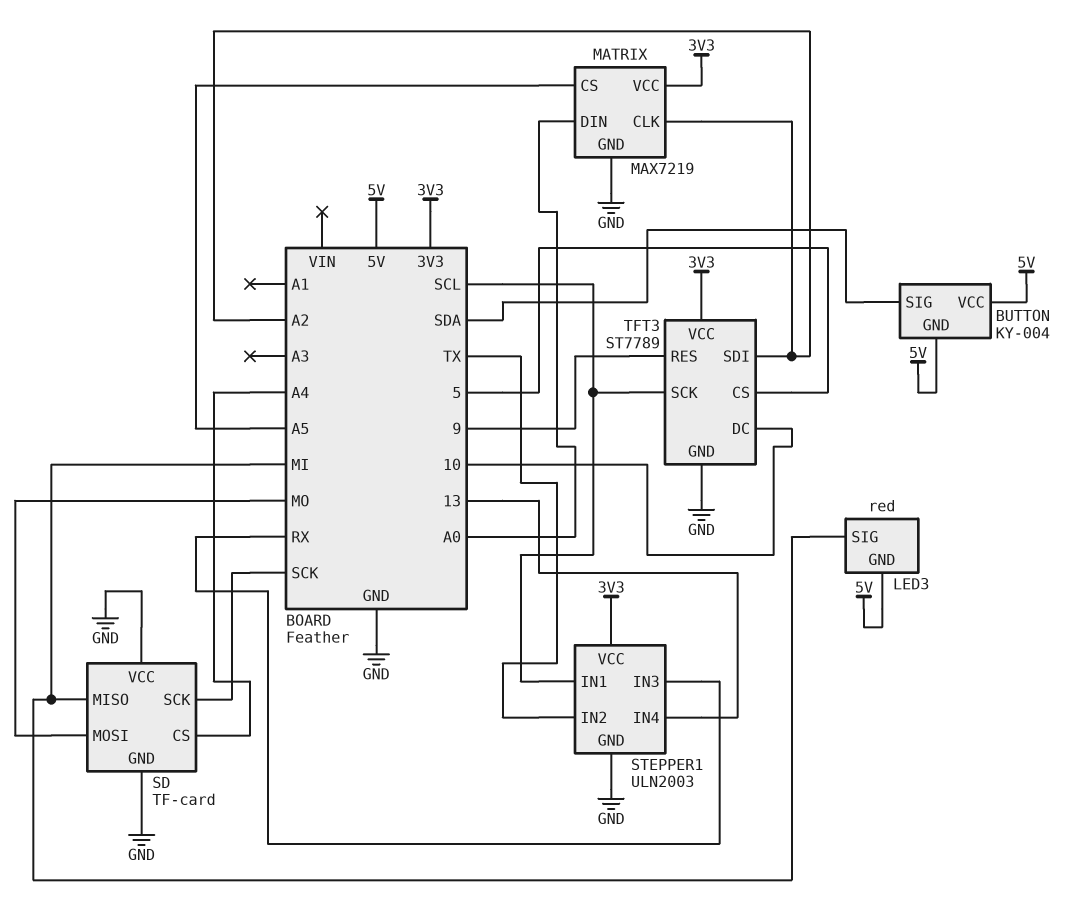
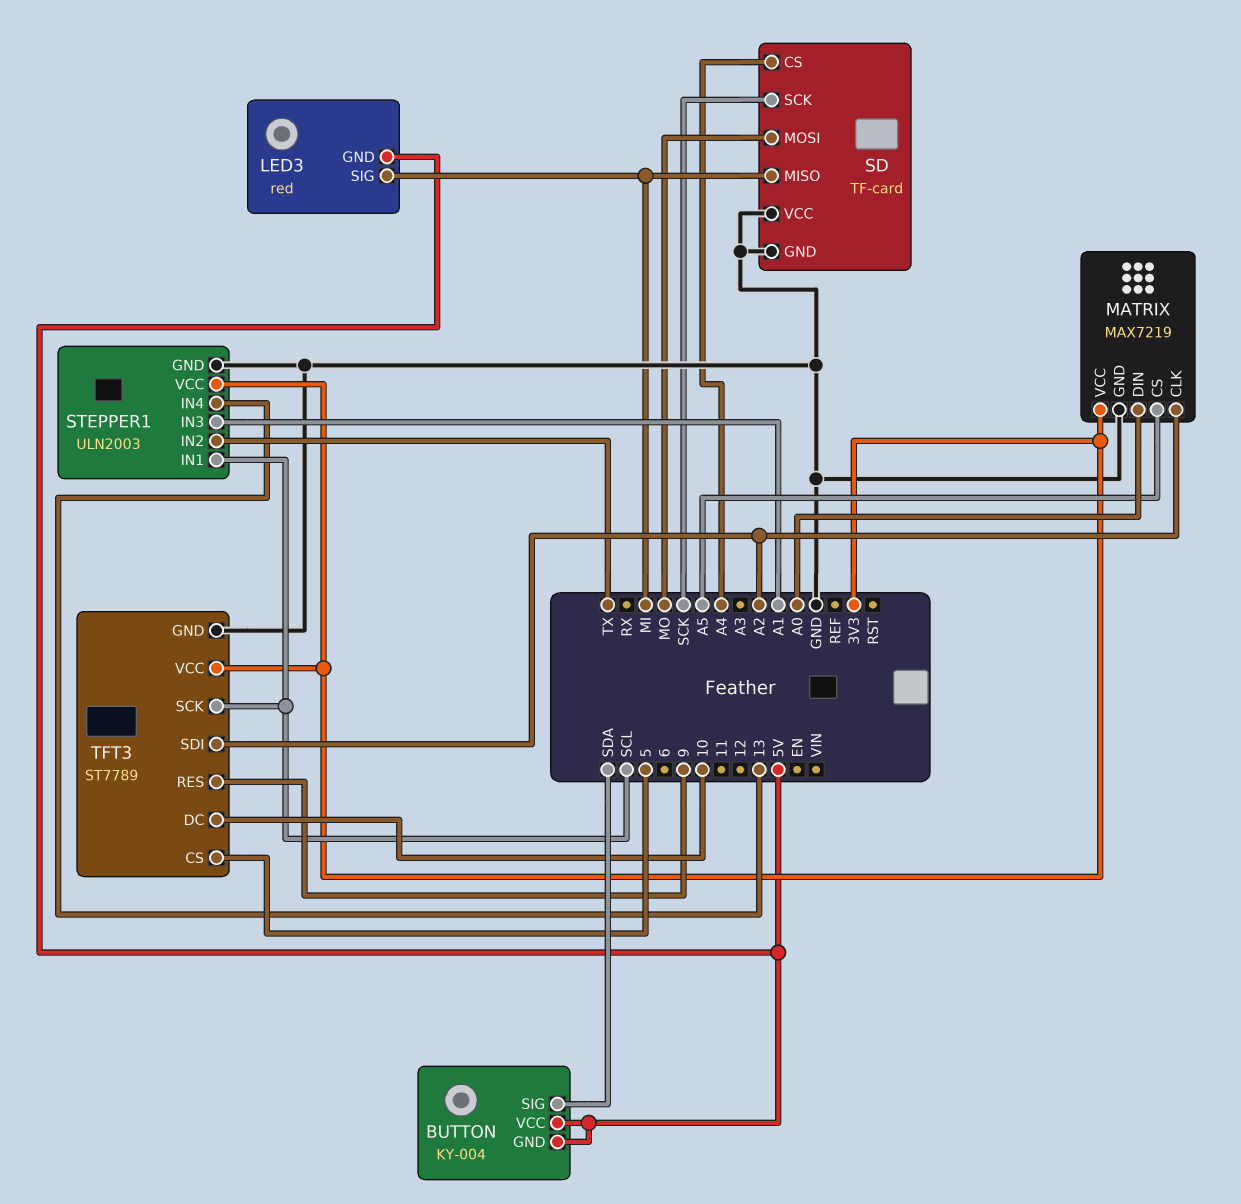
STEPPER1 pin IN3: RX -> A1

